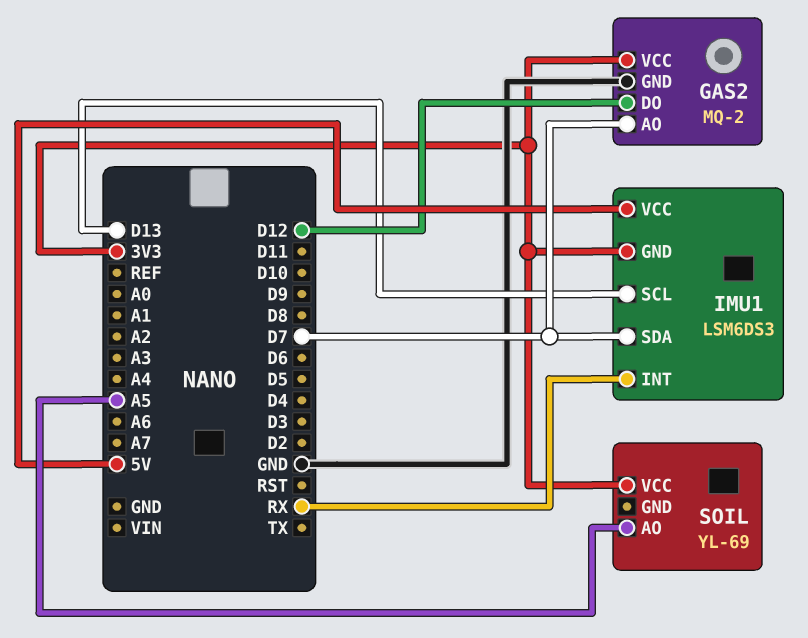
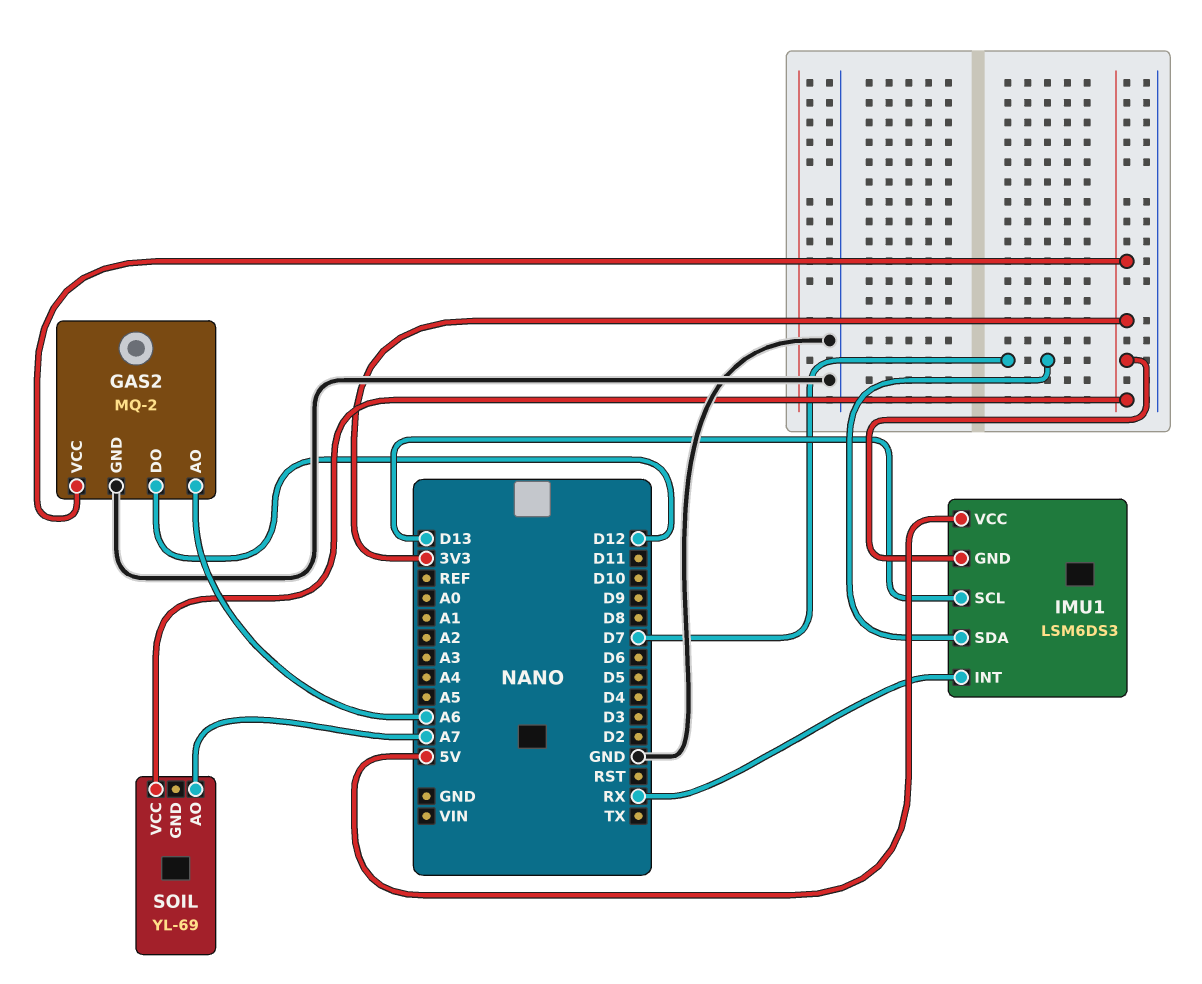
GAS2 pin AO: D7 -> A6
SOIL pin AO: A5 -> A7

